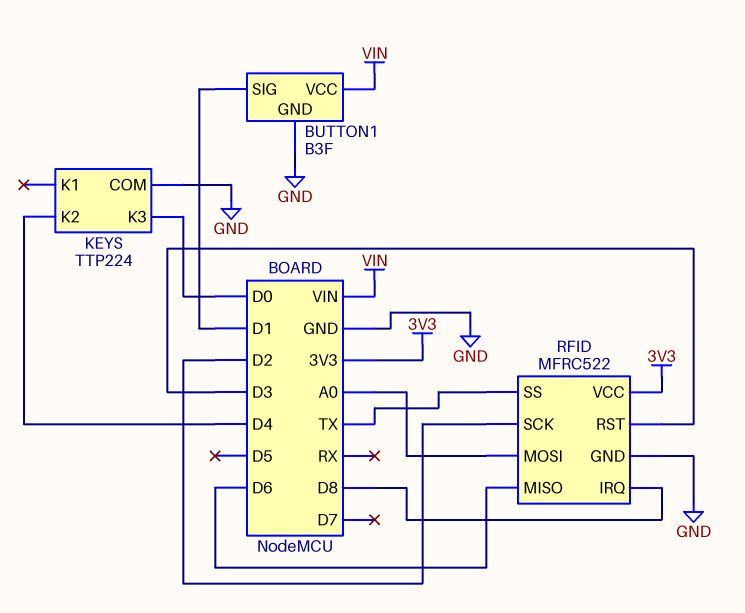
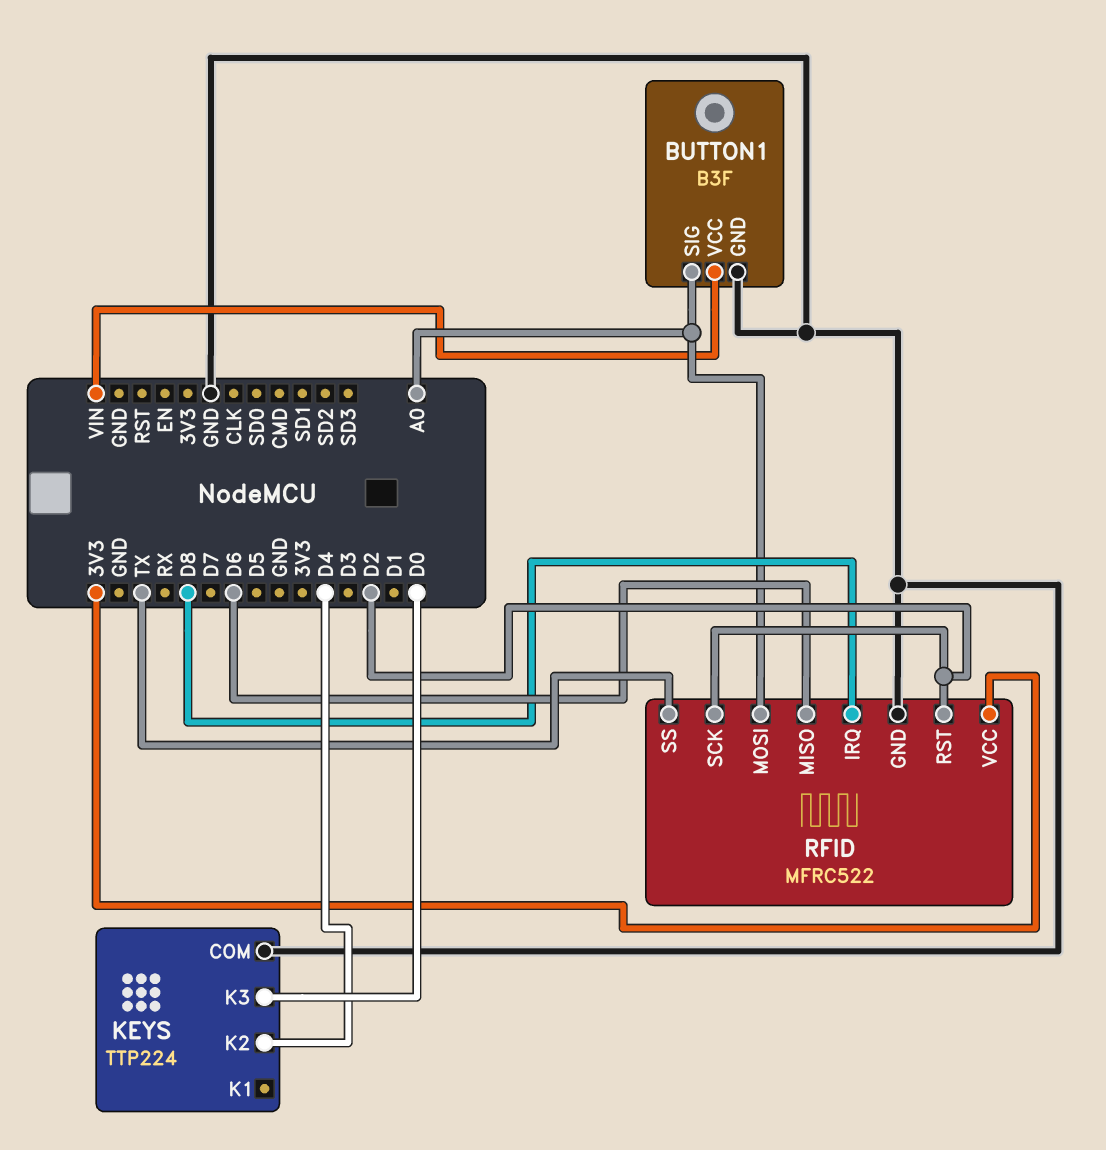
BUTTON1 pin SIG: D1 -> A0
RFID pin RST: D3 -> D2

